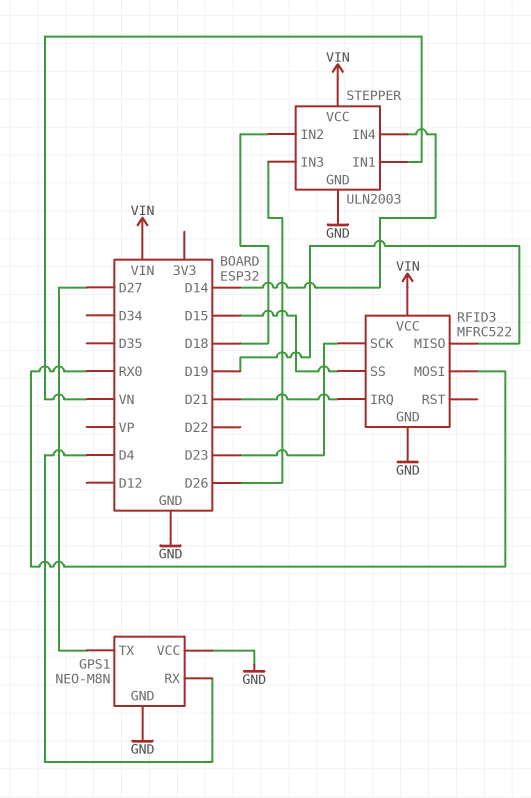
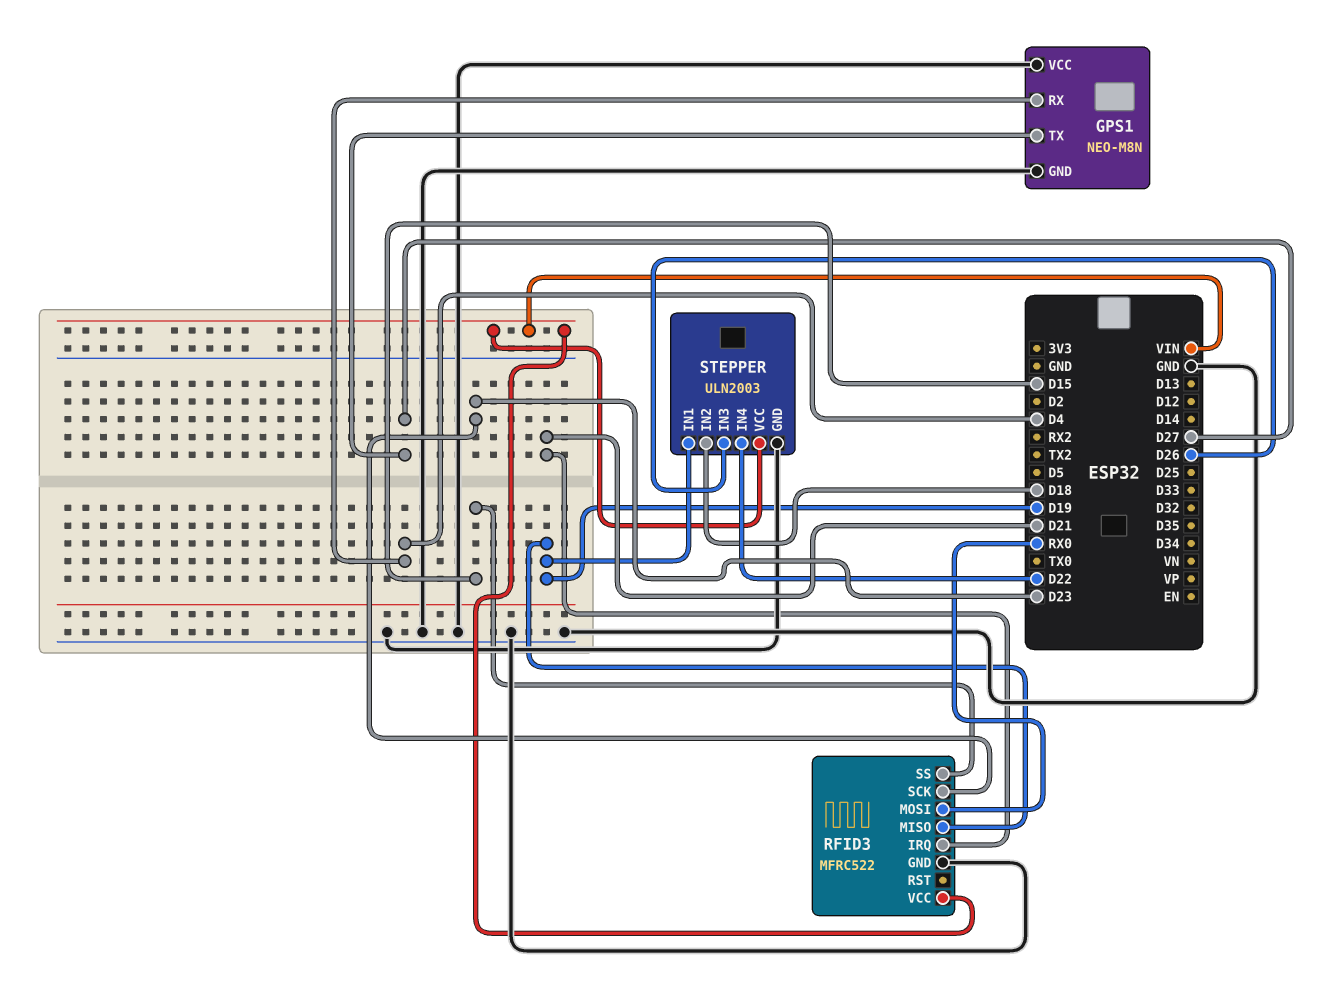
STEPPER pin IN1: VN -> D19
STEPPER pin IN4: D14 -> D22

